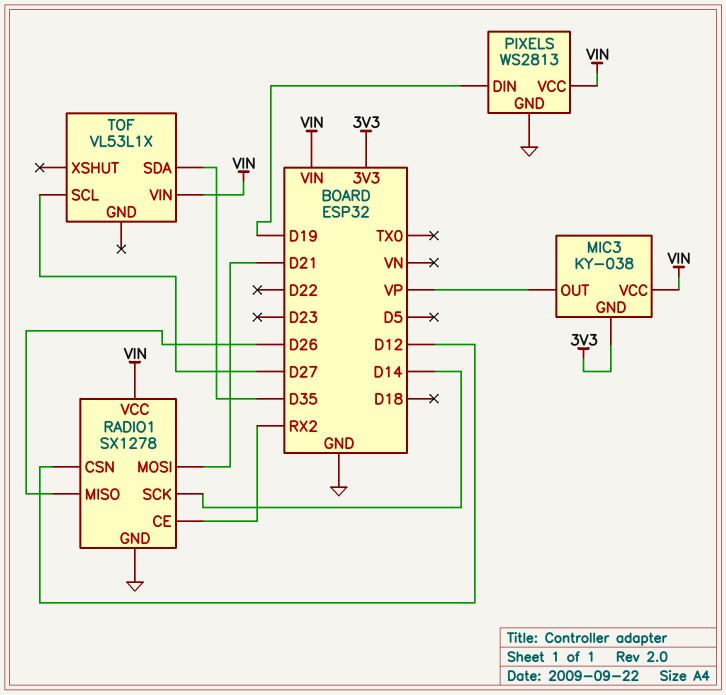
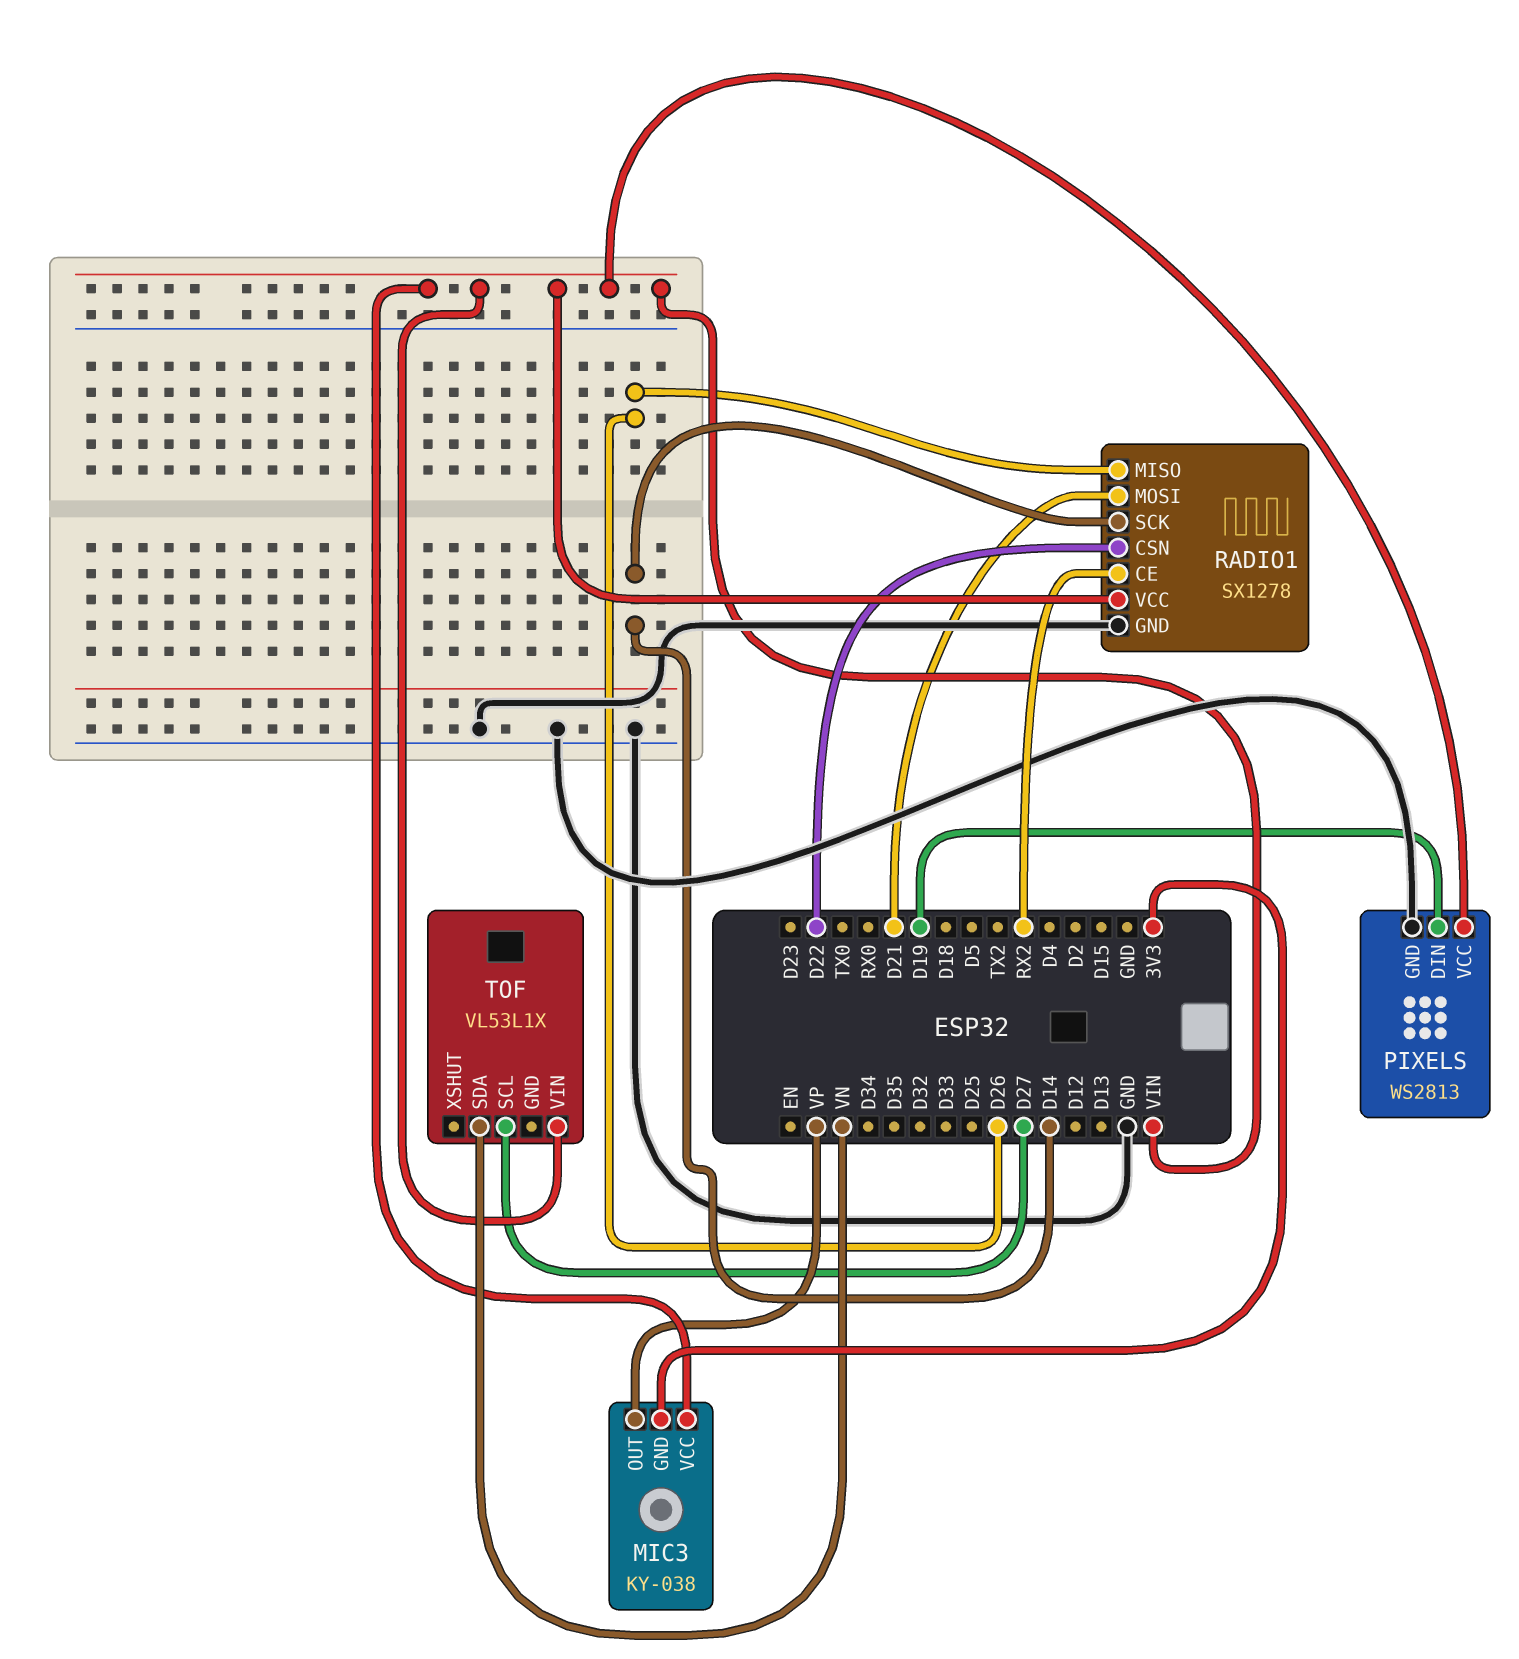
RADIO1 pin CSN: D12 -> D22
TOF pin SDA: D35 -> VN

